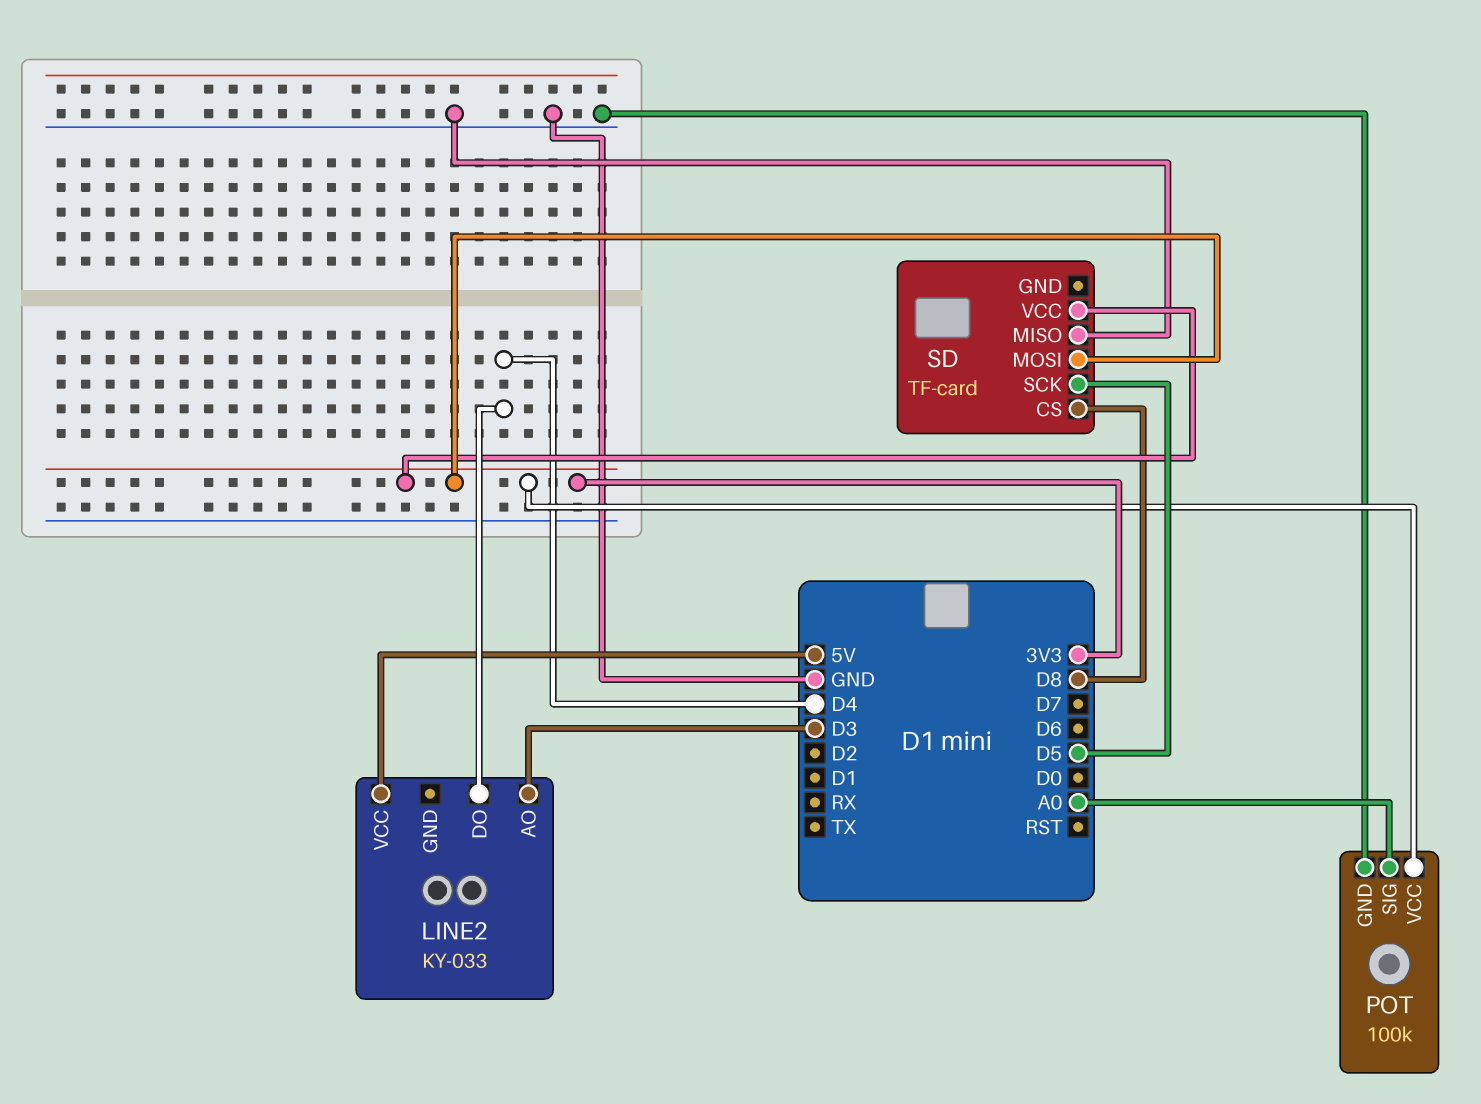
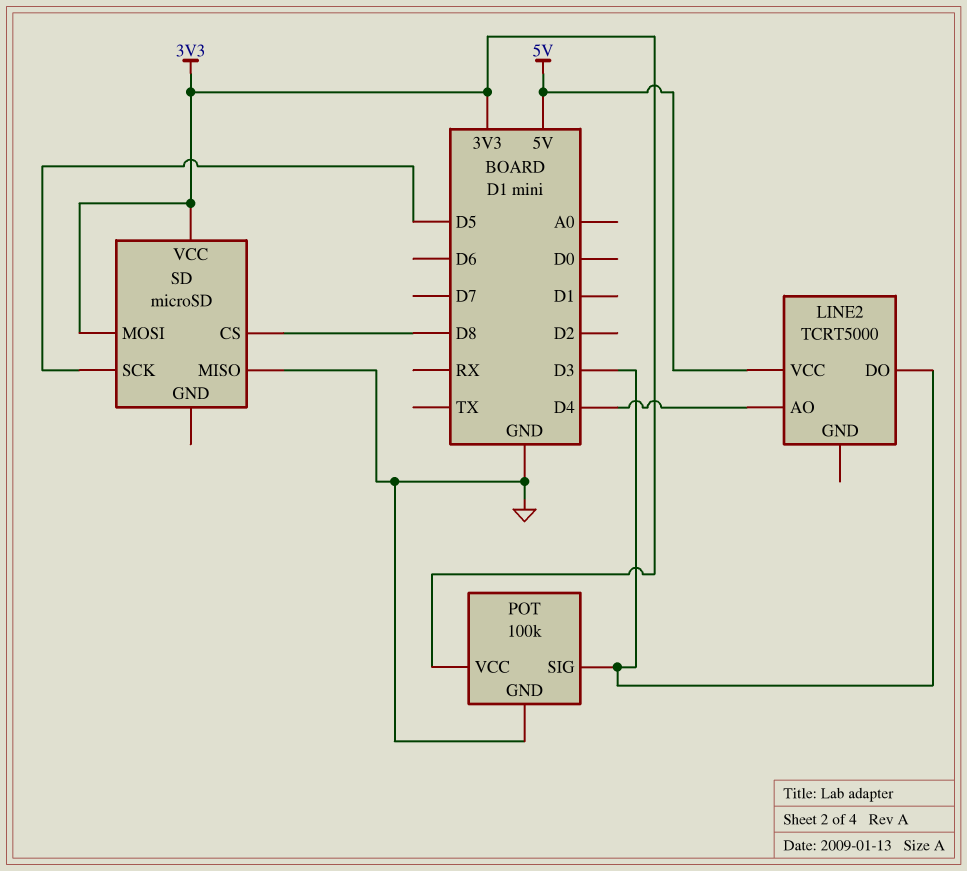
LINE2: KY-033 -> TCRT5000
LINE2 pin AO: D3 -> D4
LINE2 pin DO: D4 -> D3
POT pin SIG: A0 -> D3
SD: TF-card -> microSD

